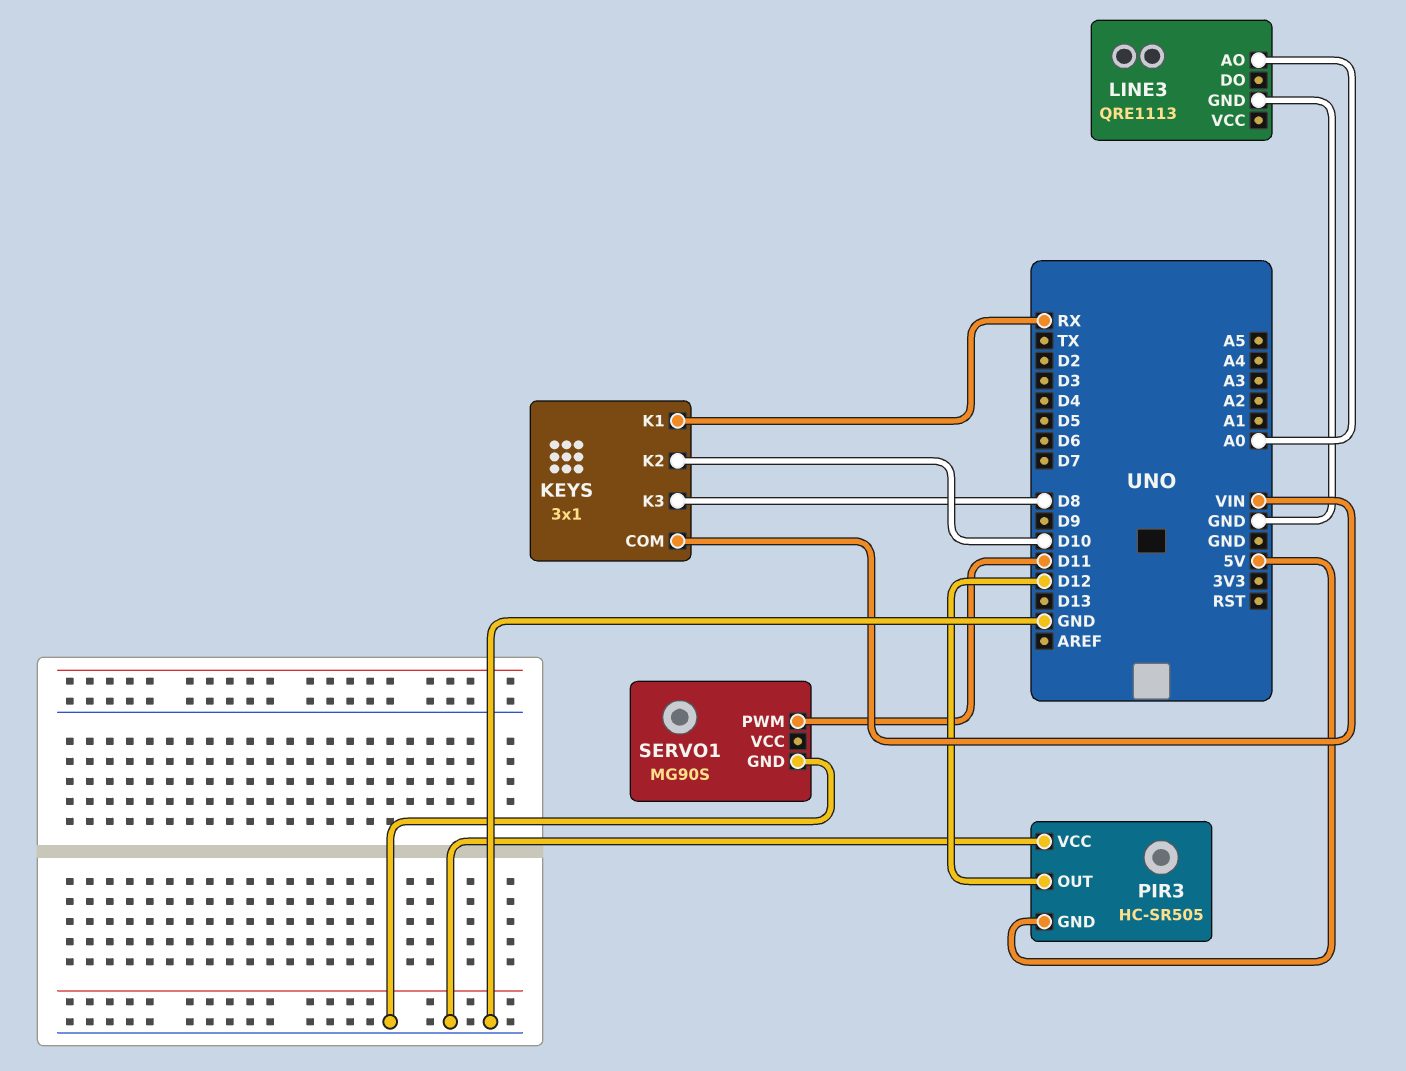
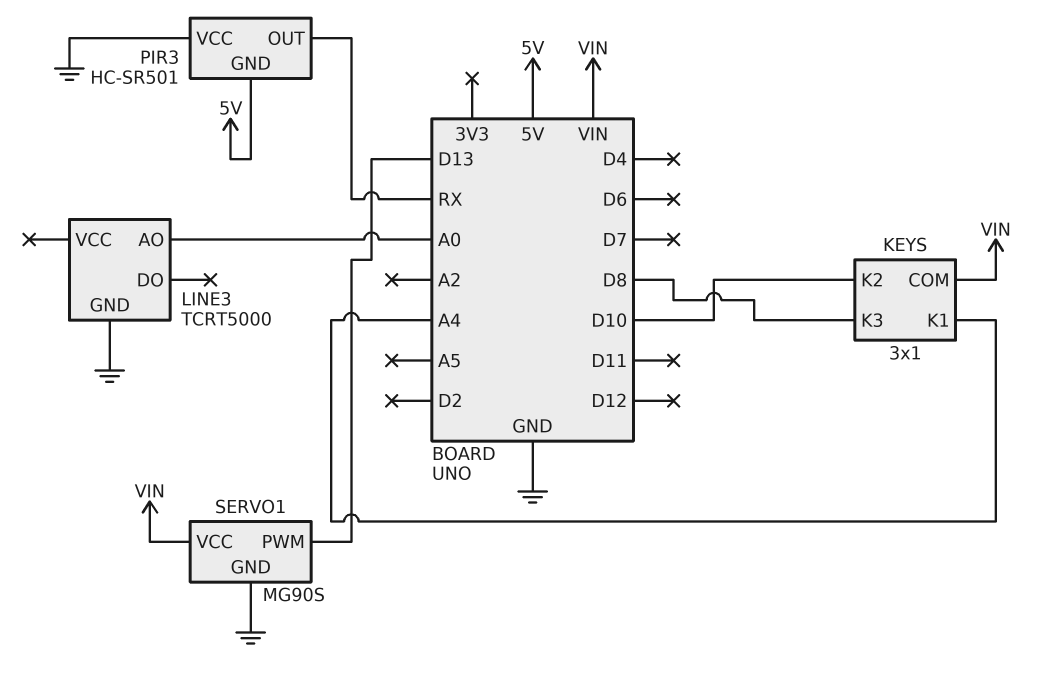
KEYS pin K1: RX -> A4
LINE3: QRE1113 -> TCRT5000
PIR3: HC-SR505 -> HC-SR501
PIR3 pin OUT: D12 -> RX
SERVO1 pin PWM: D11 -> D13
SERVO1 pin VCC: none -> VIN

